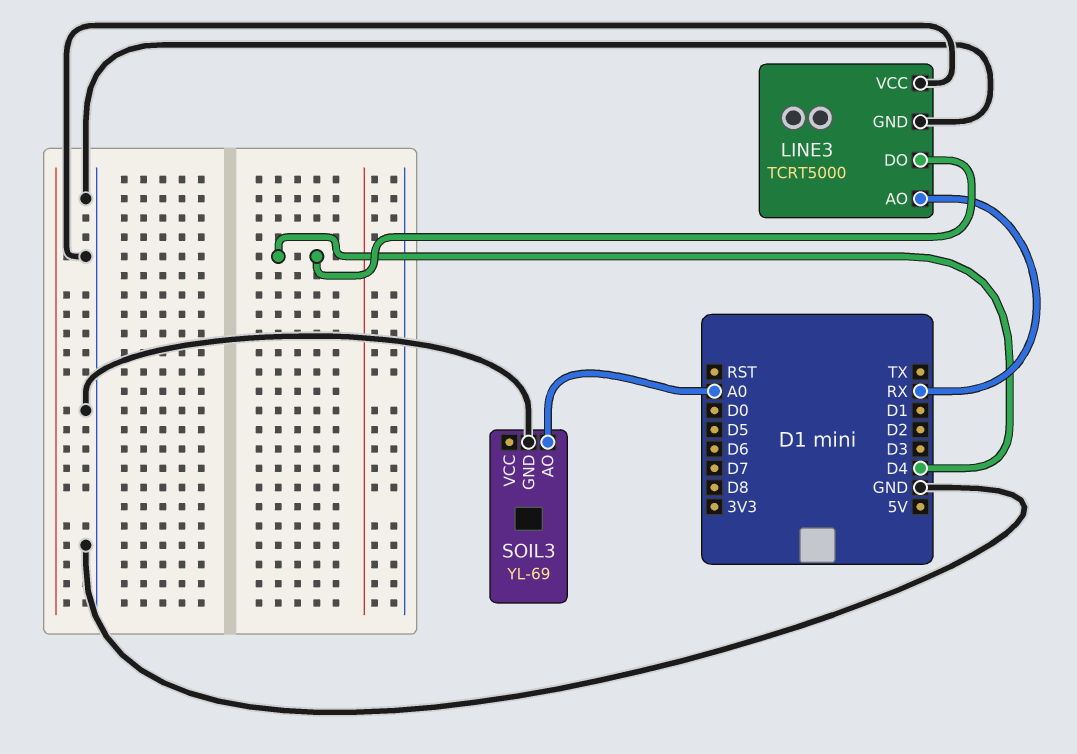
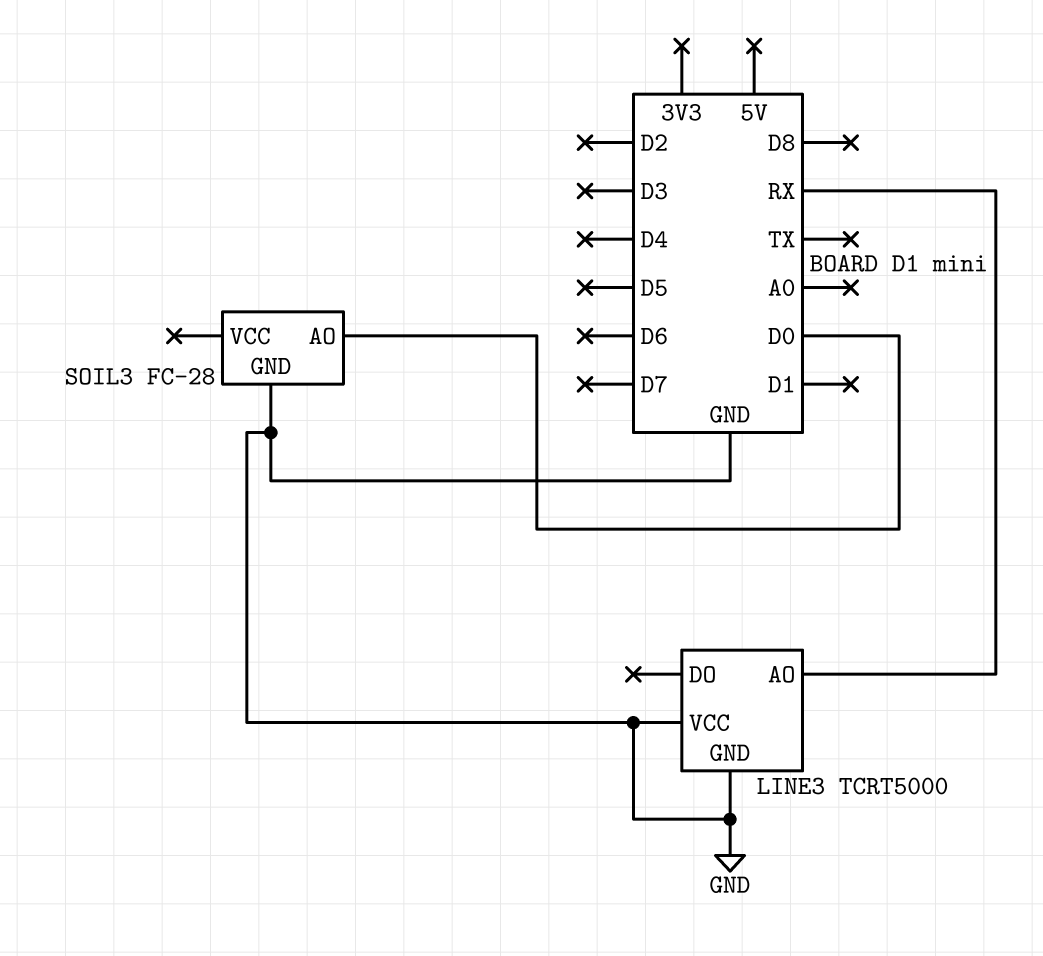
LINE3 pin DO: D4 -> none
SOIL3: YL-69 -> FC-28
SOIL3 pin AO: A0 -> D0

